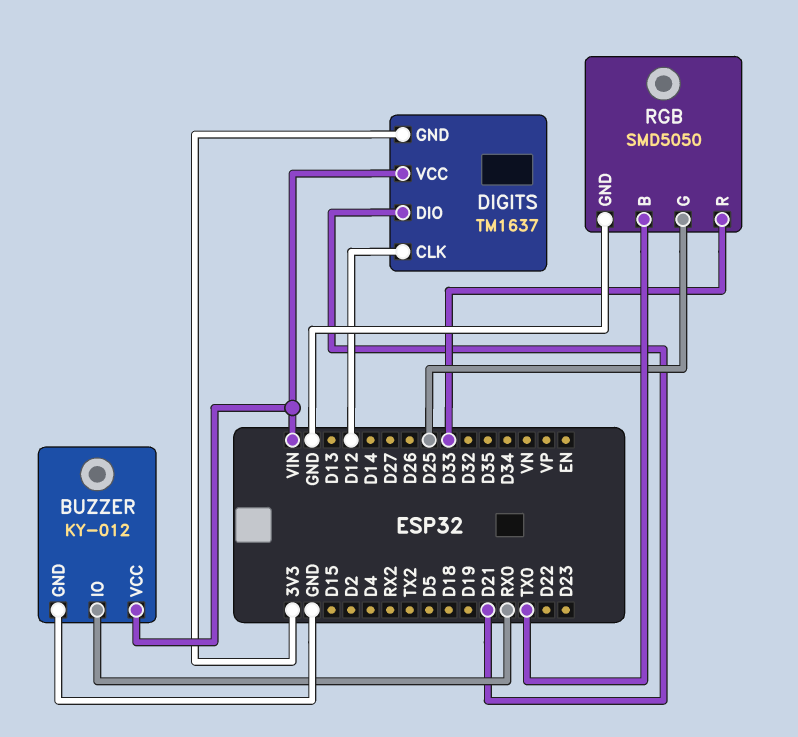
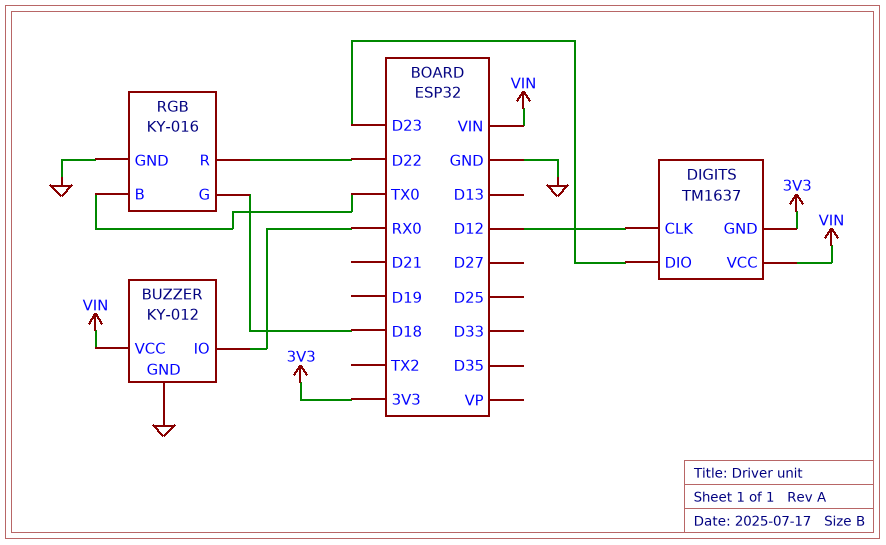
DIGITS pin DIO: D21 -> D23
RGB: SMD5050 -> KY-016
RGB pin G: D25 -> D18
RGB pin R: D33 -> D22

